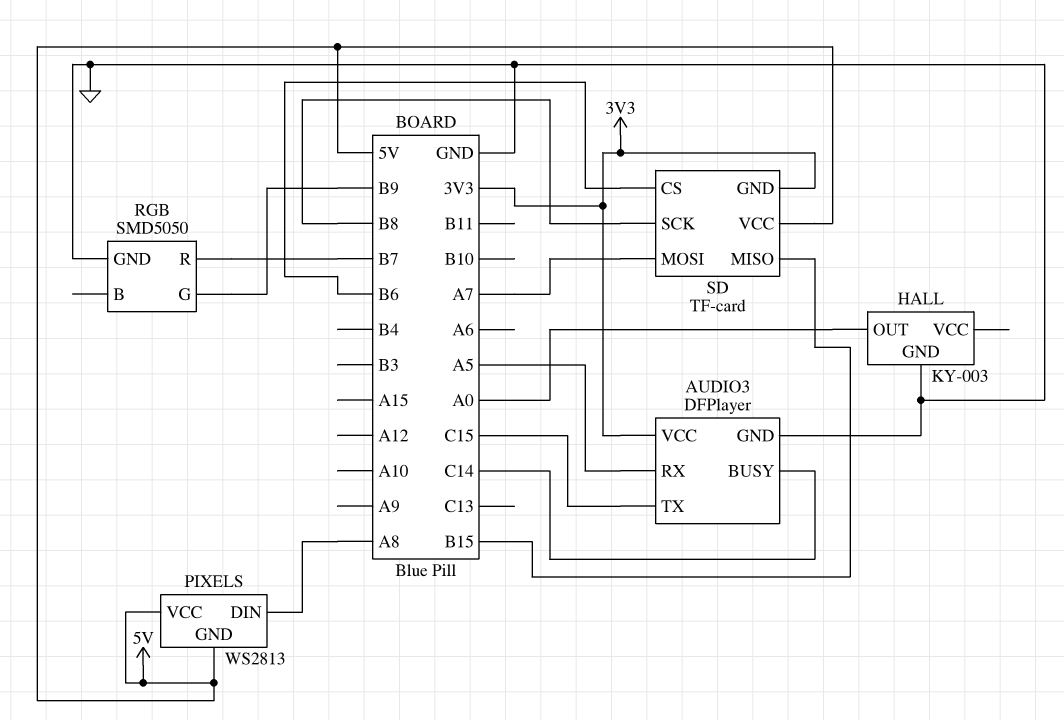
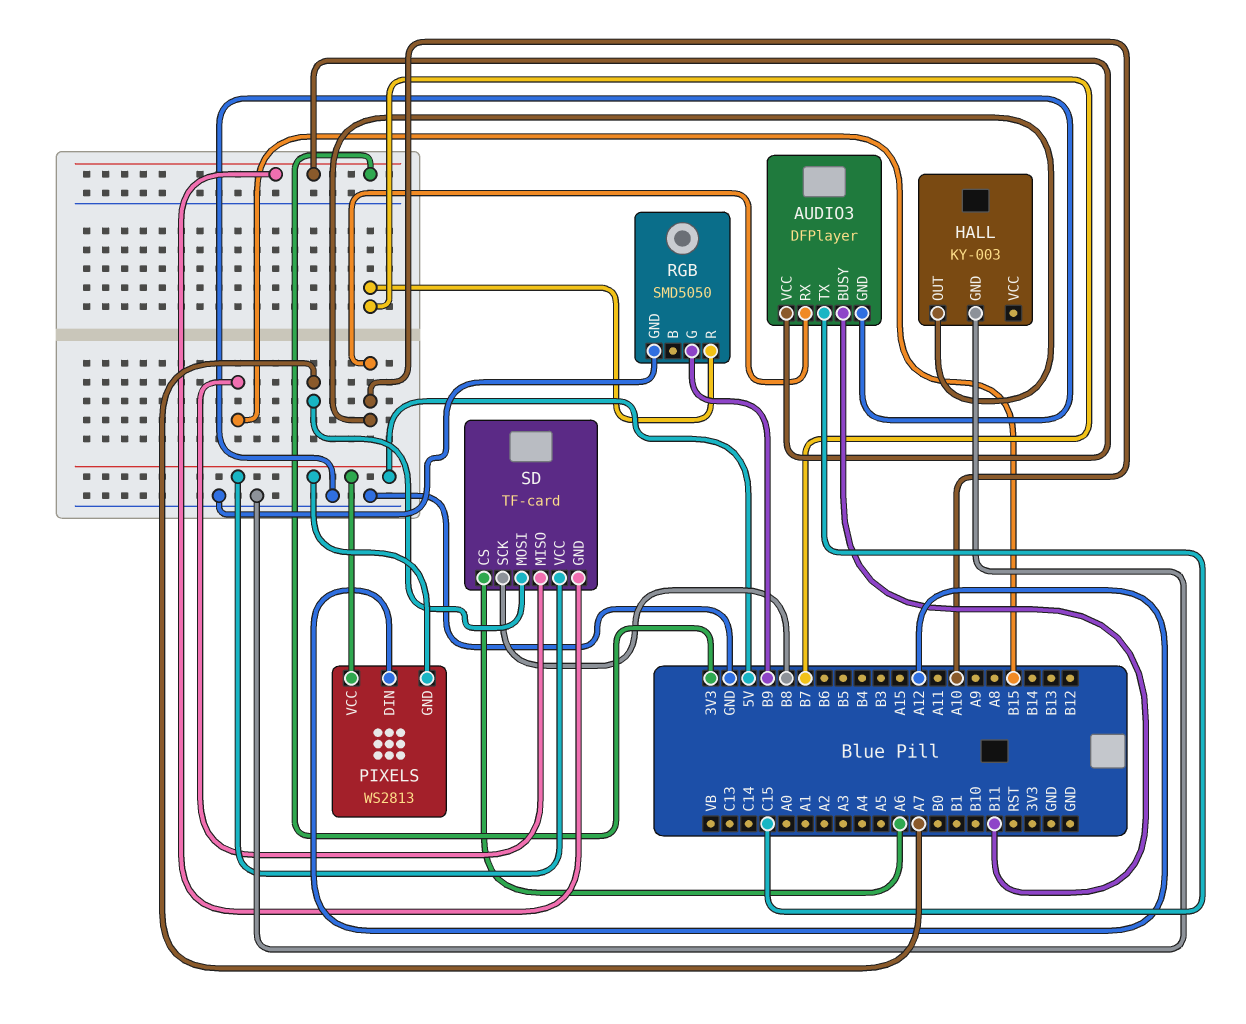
AUDIO3 pin BUSY: C14 -> B11
AUDIO3 pin RX: A5 -> A10
HALL pin OUT: A0 -> A10
PIXELS pin DIN: A8 -> A12
SD pin CS: B6 -> A6

